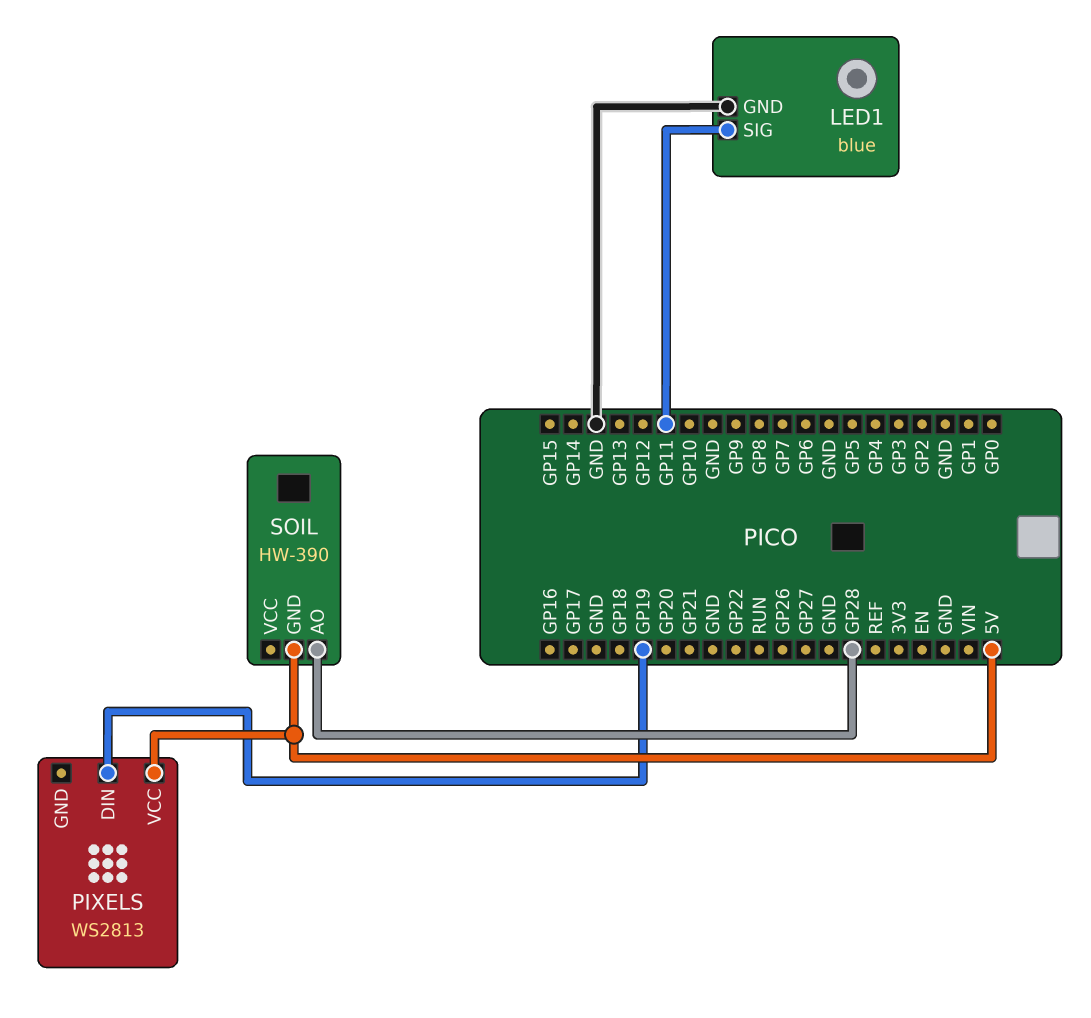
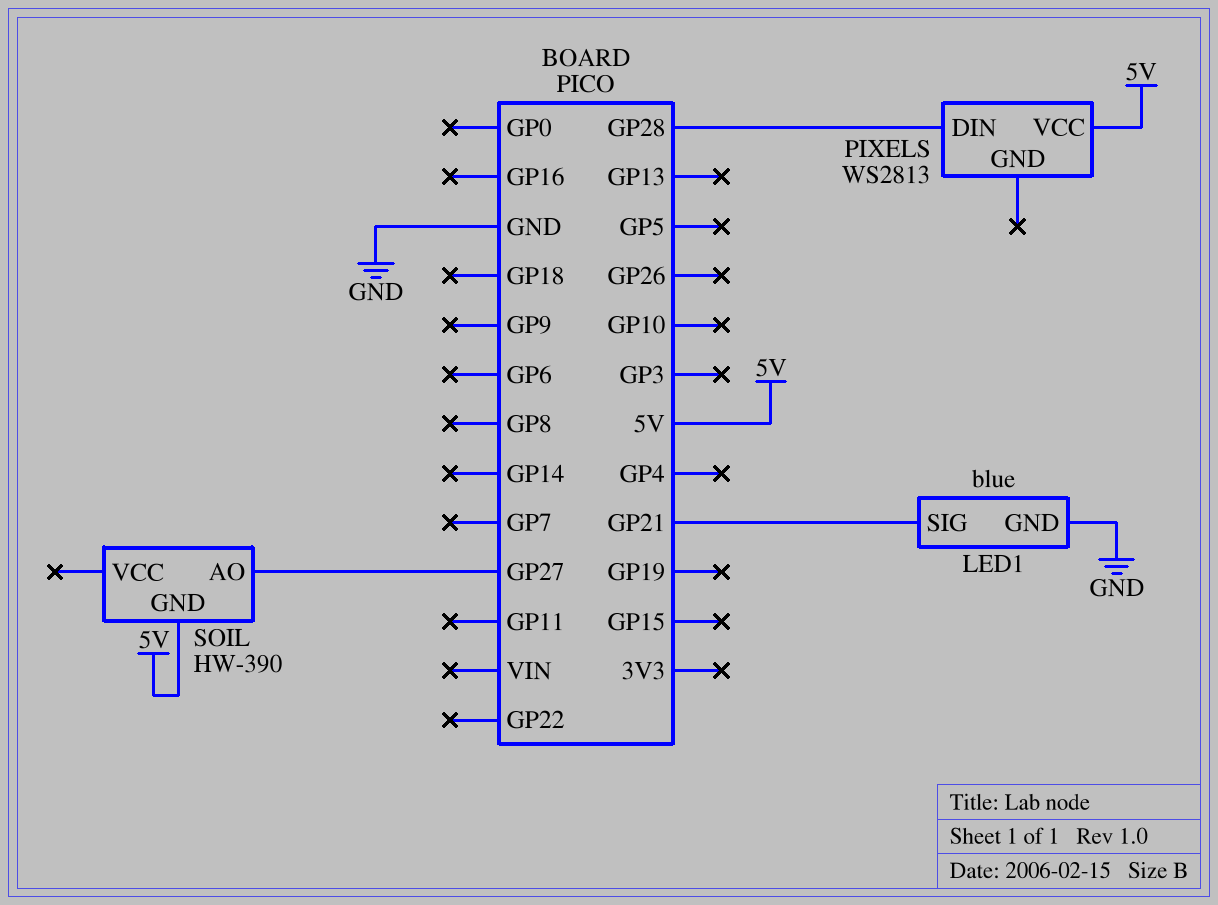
LED1 pin SIG: GP11 -> GP21
PIXELS pin DIN: GP19 -> GP28
SOIL pin AO: GP28 -> GP27

